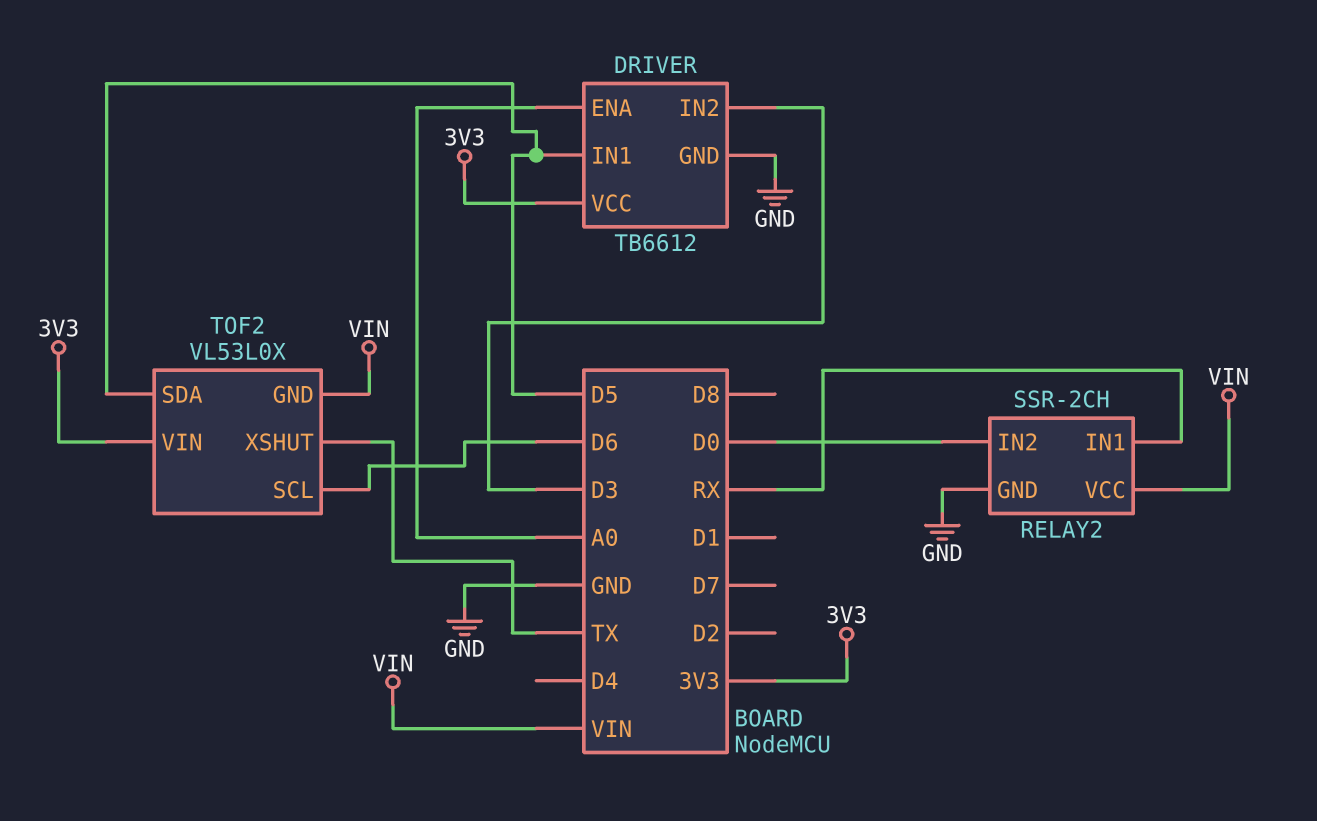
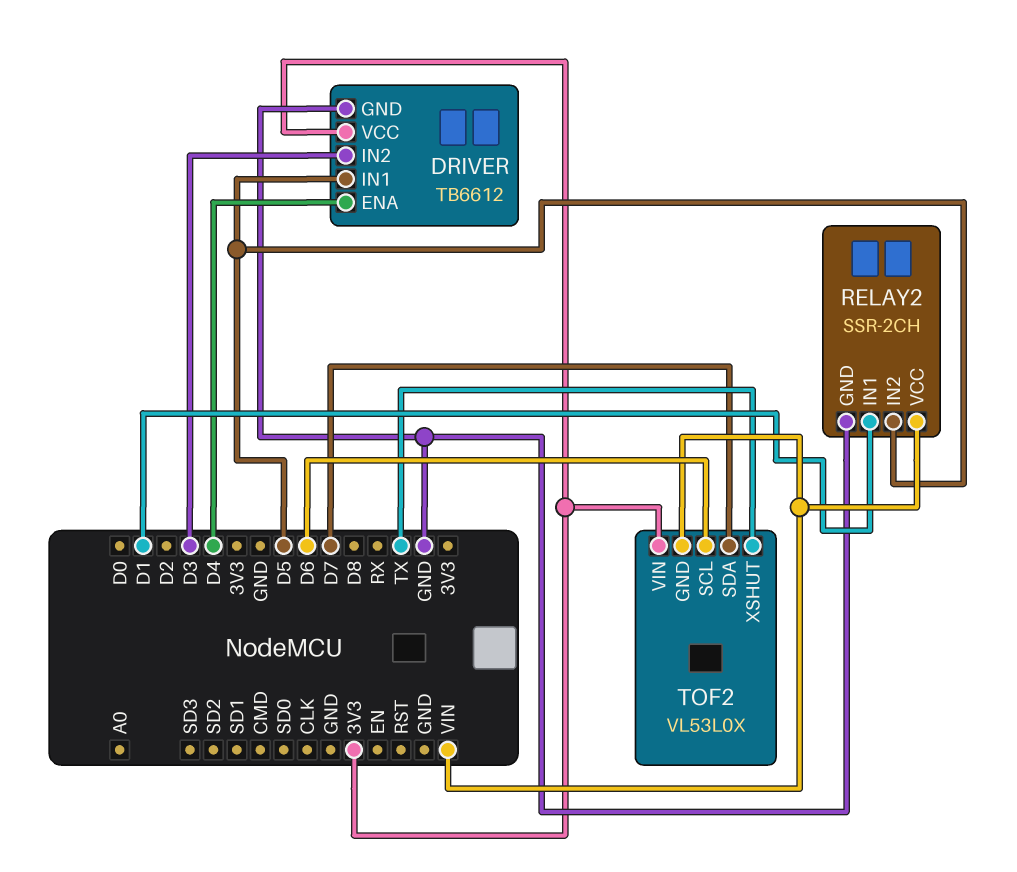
DRIVER pin ENA: A0 -> D4
RELAY2 pin IN1: RX -> D1
RELAY2 pin IN2: D0 -> D5
TOF2 pin SDA: D5 -> D7

